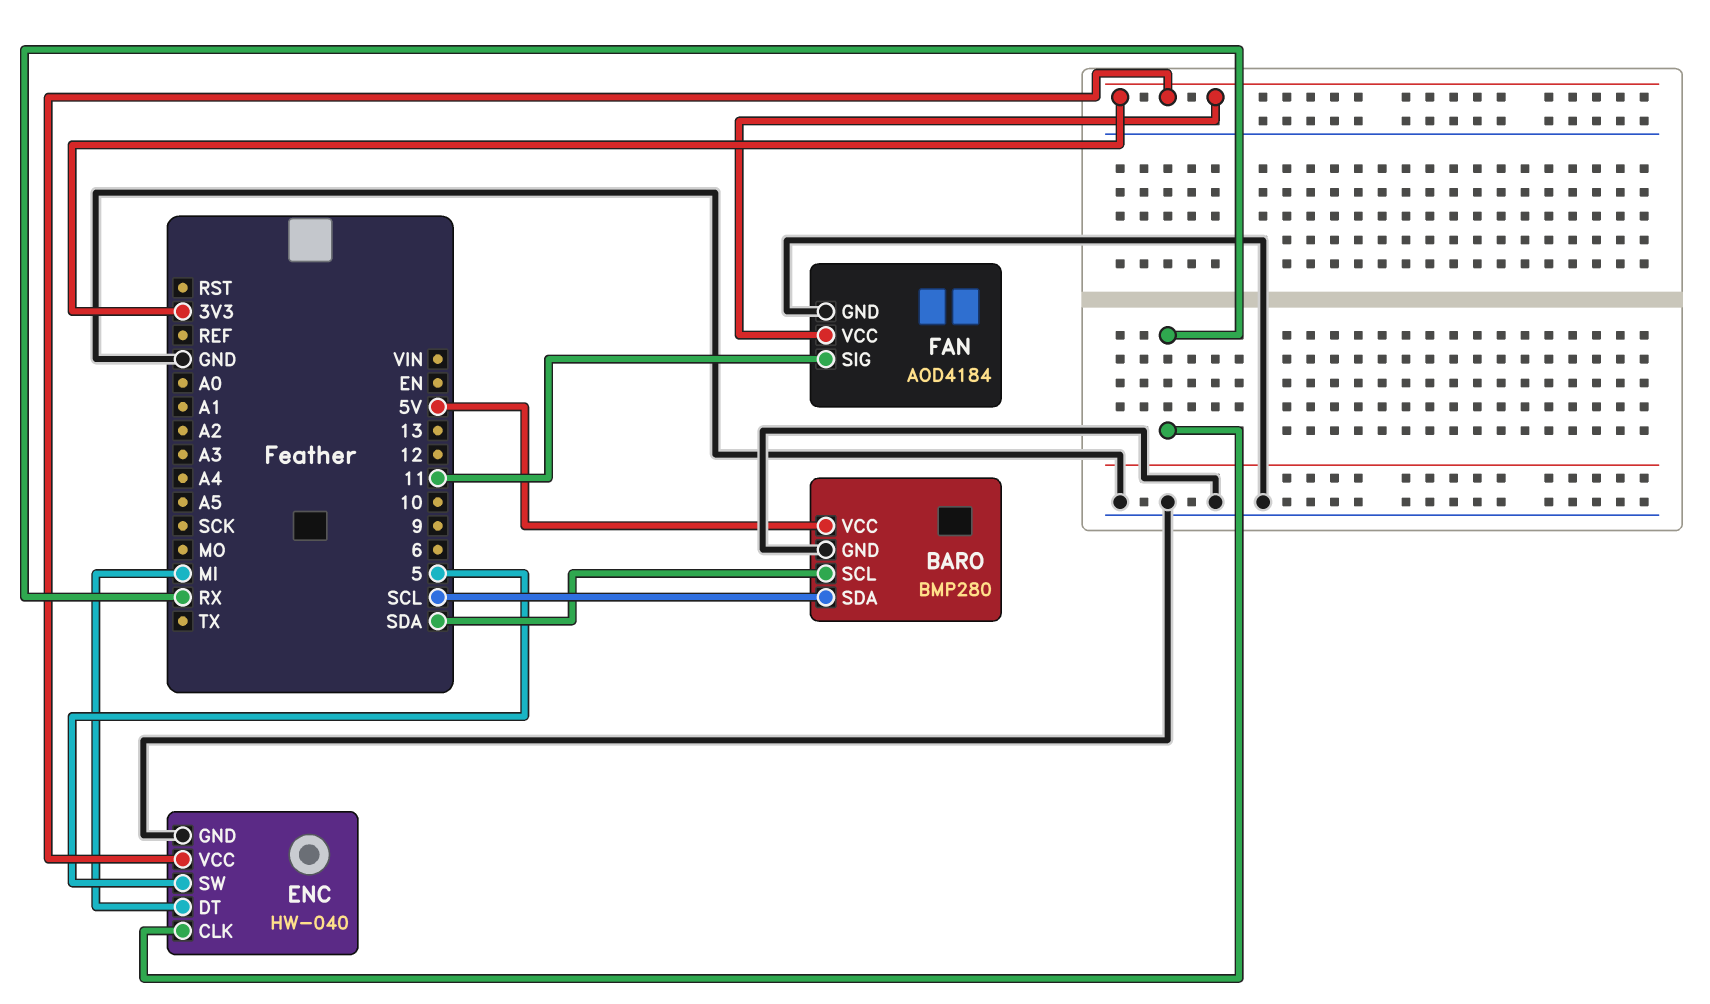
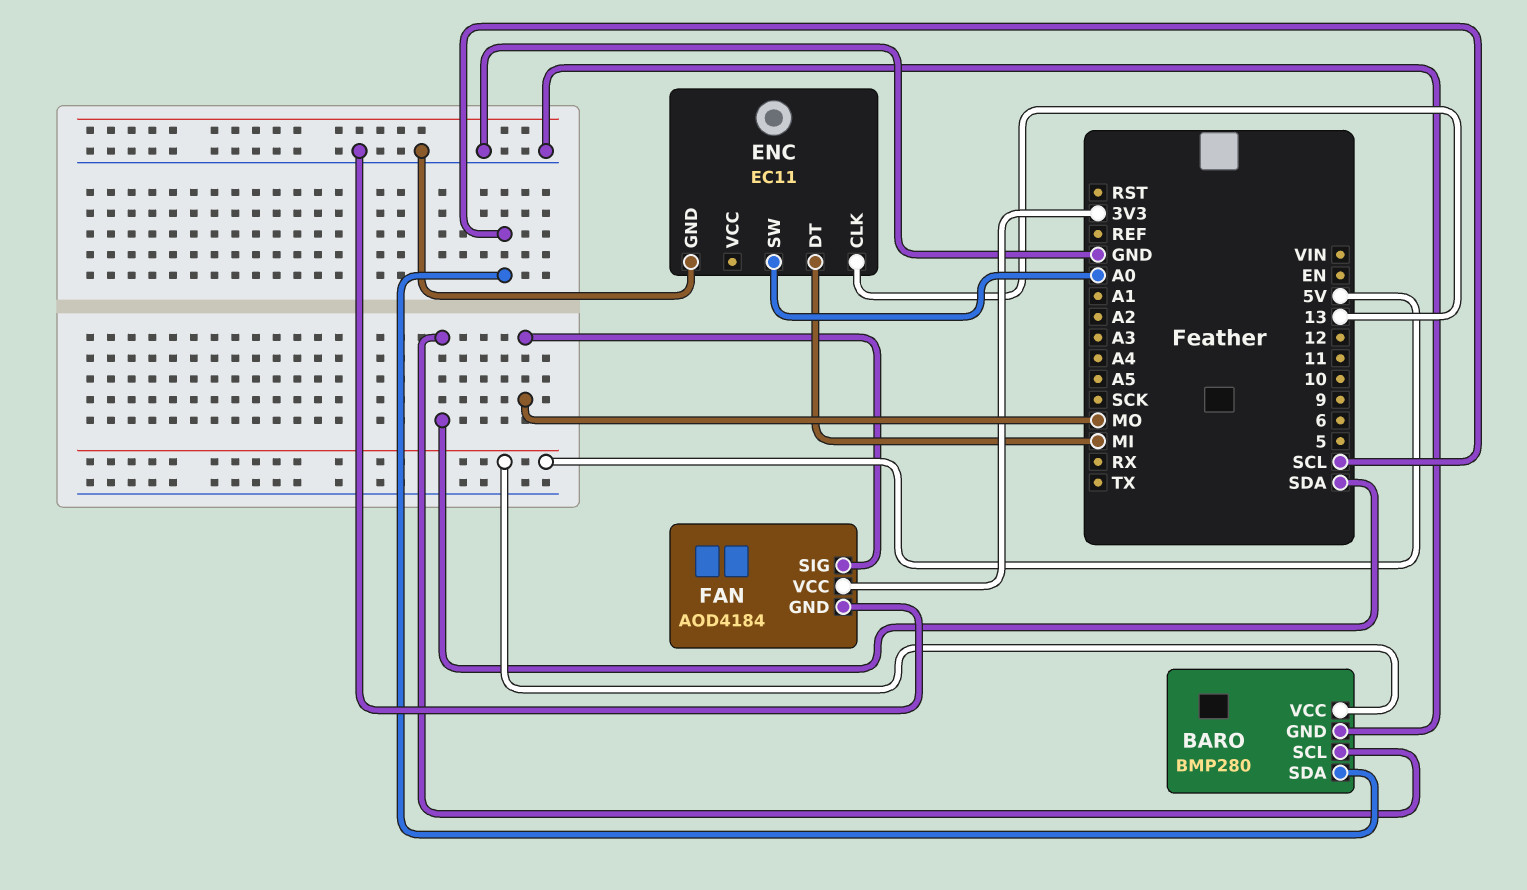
ENC: HW-040 -> EC11
ENC pin CLK: RX -> 13
ENC pin SW: 5 -> A0
ENC pin VCC: 3V3 -> none
FAN pin SIG: 11 -> MO

